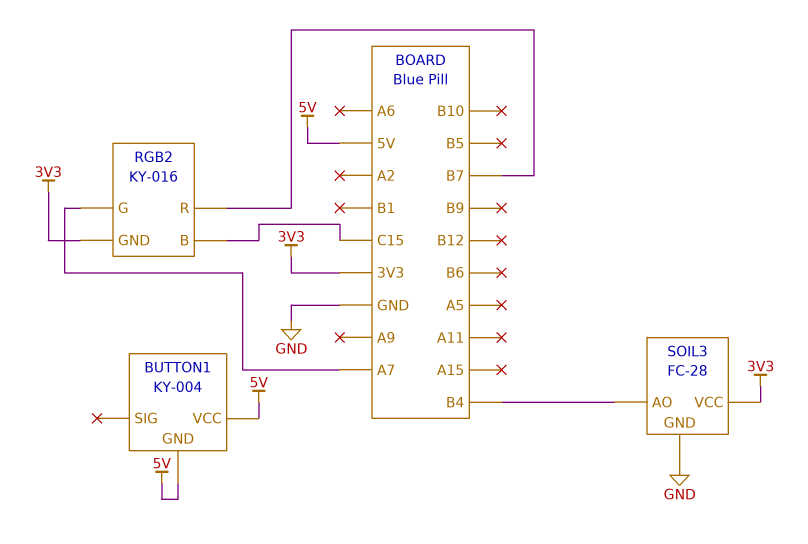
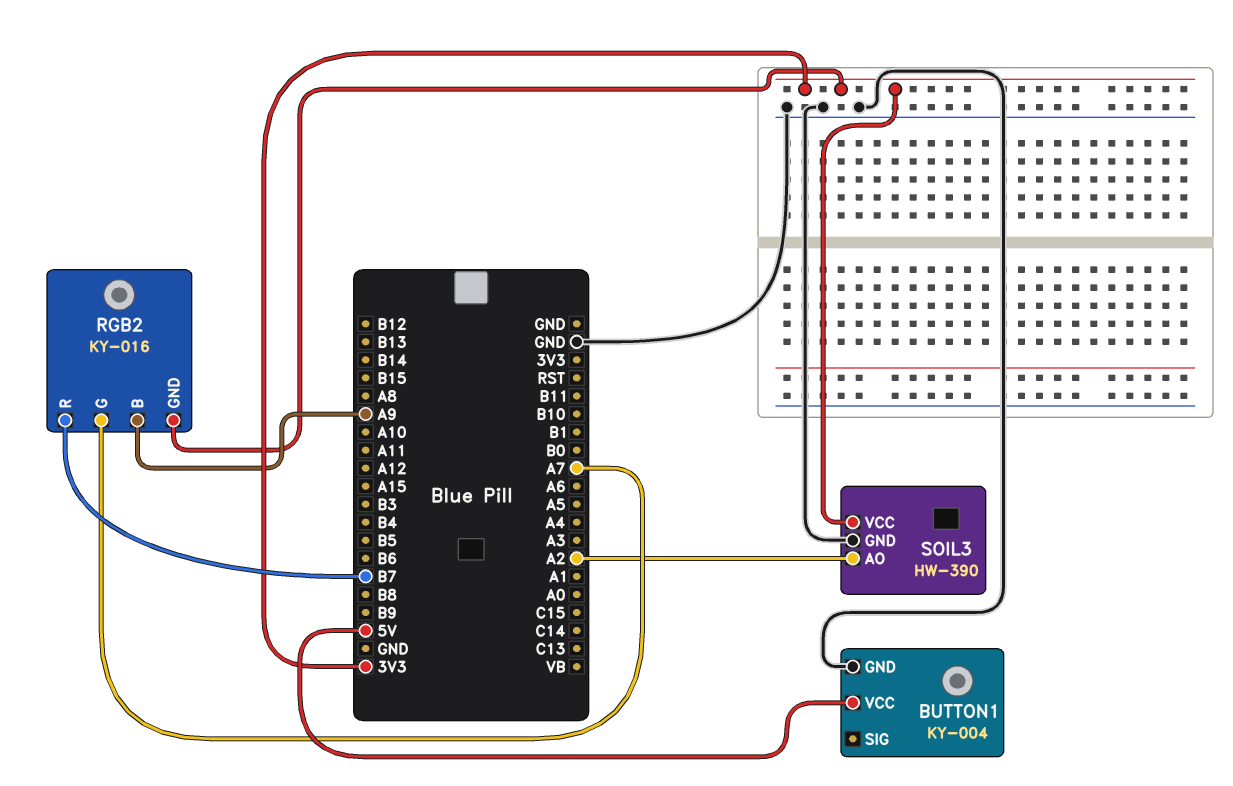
BUTTON1 pin GND: 5V -> GND
RGB2 pin B: C15 -> A9
SOIL3: FC-28 -> HW-390
SOIL3 pin AO: B4 -> A2

